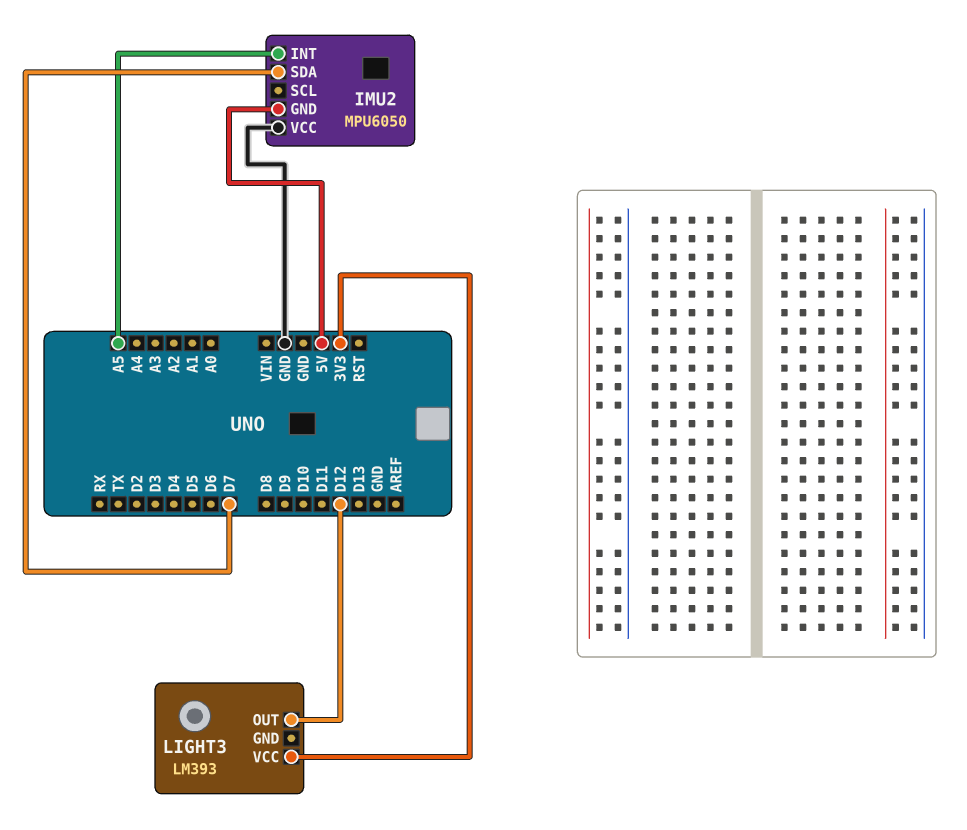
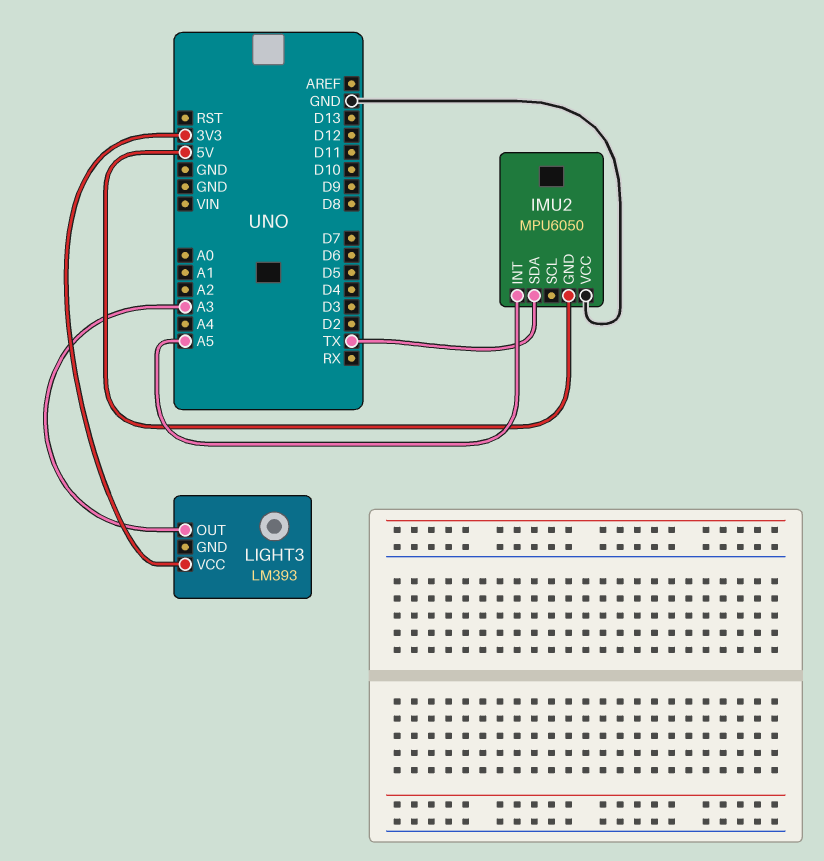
IMU2 pin SDA: D7 -> TX
LIGHT3 pin OUT: D12 -> A3

